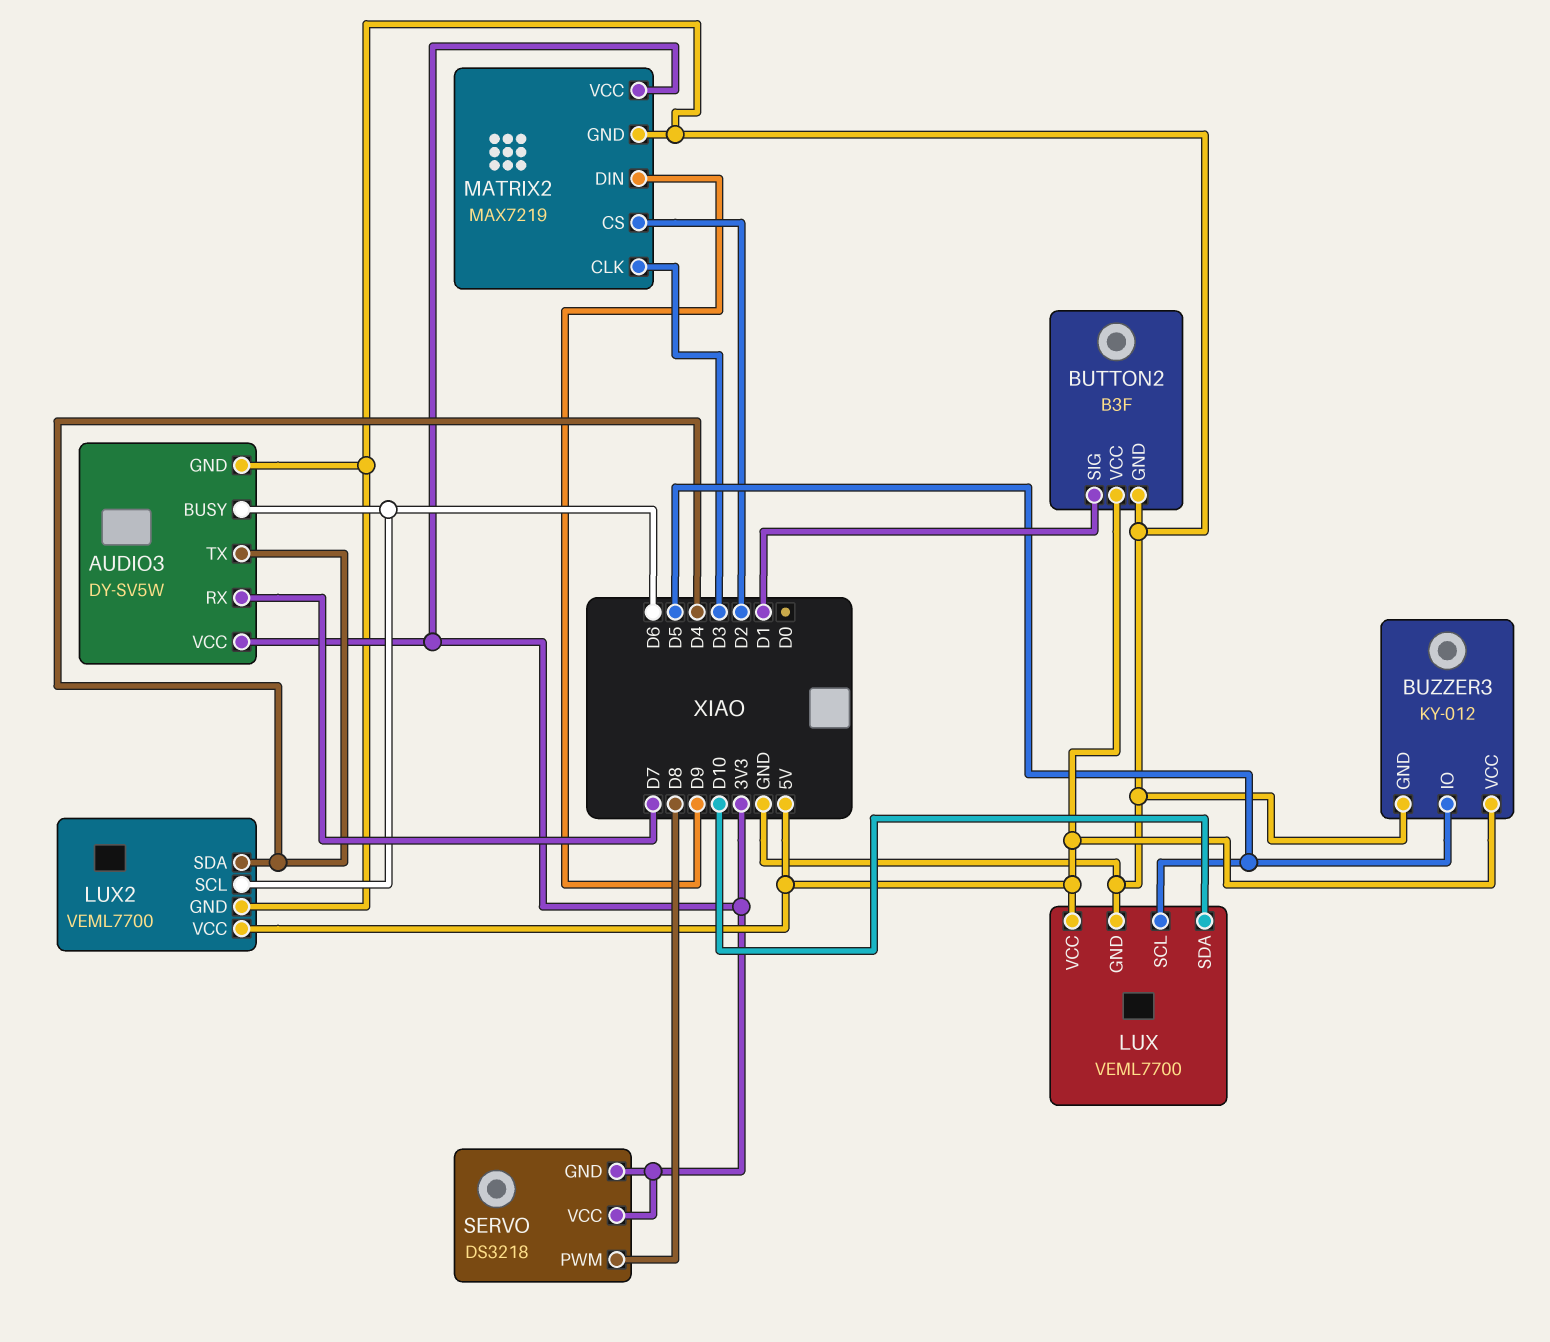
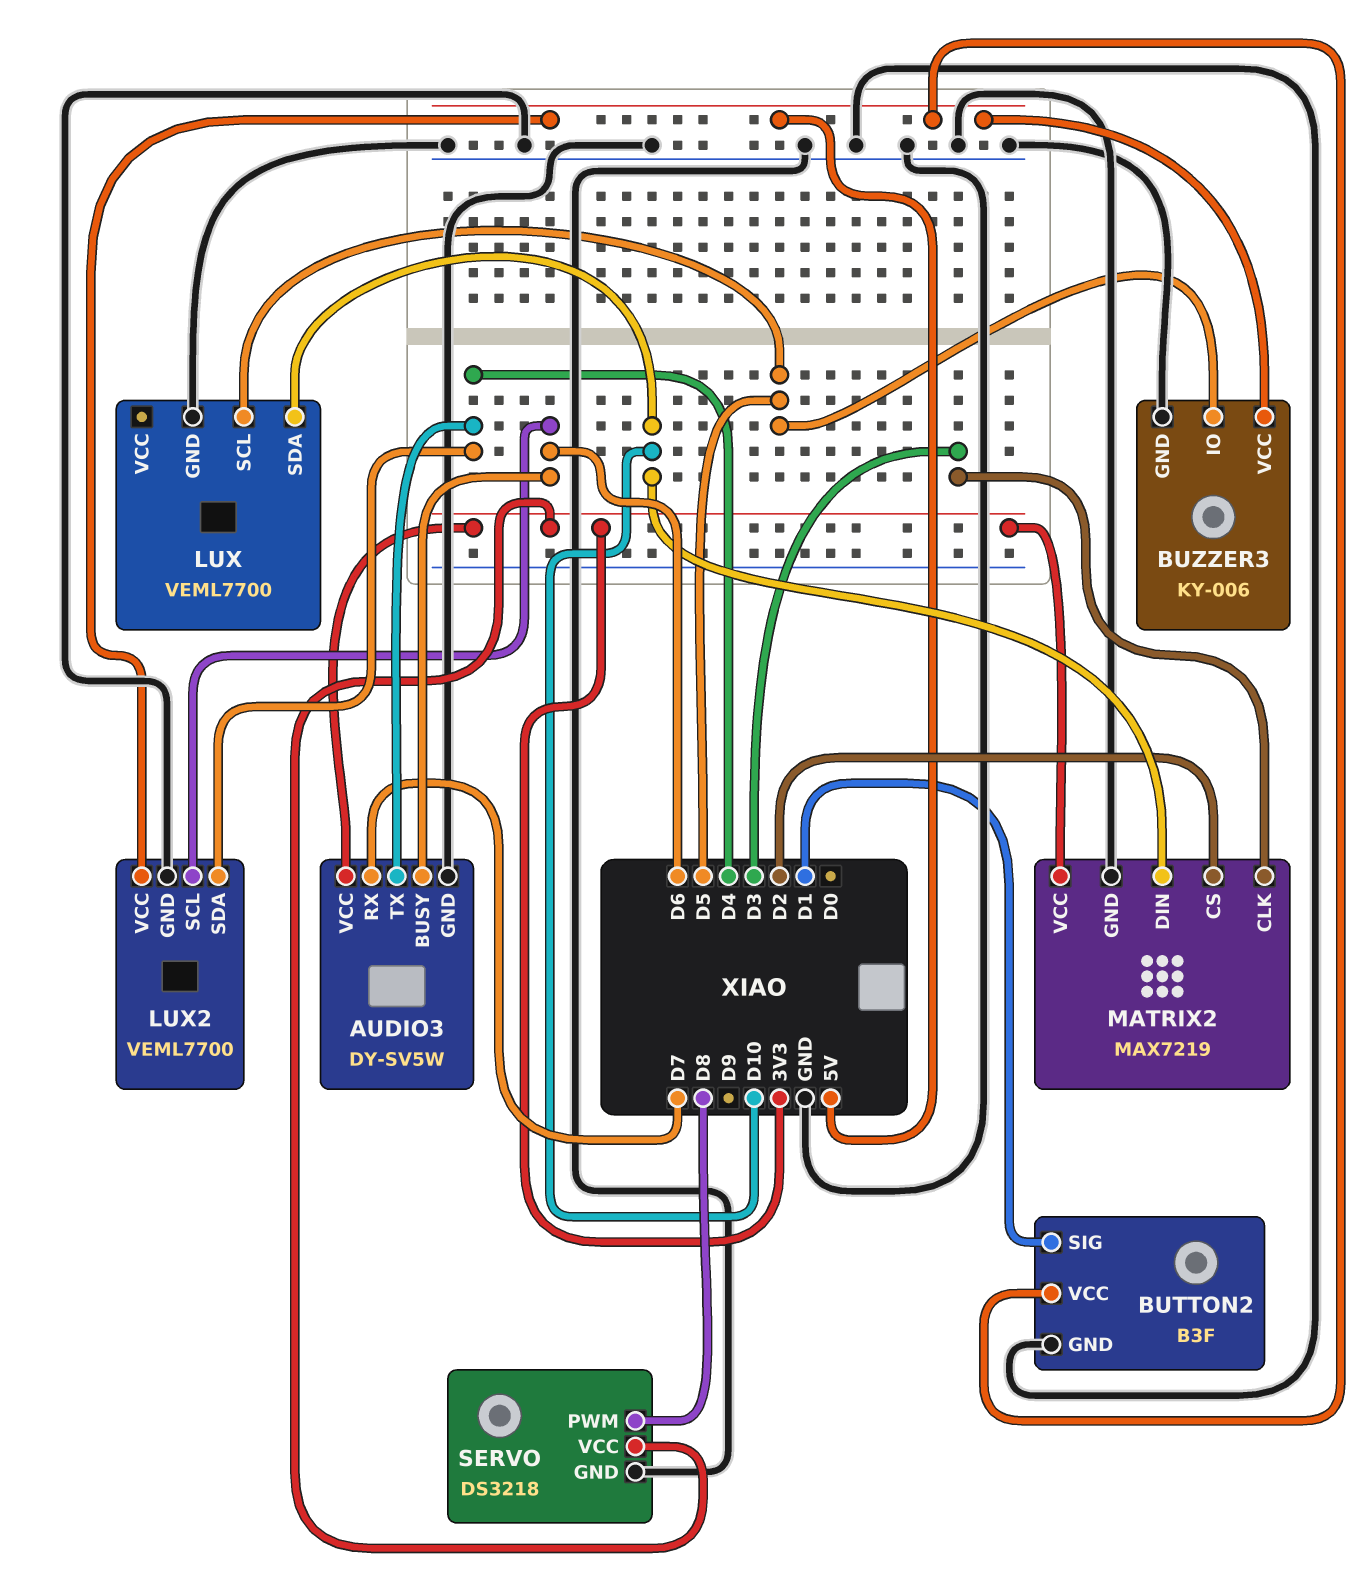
BUZZER3: KY-012 -> KY-006
LUX pin VCC: 5V -> none
MATRIX2 pin DIN: D9 -> D10
SERVO pin GND: 3V3 -> GND

